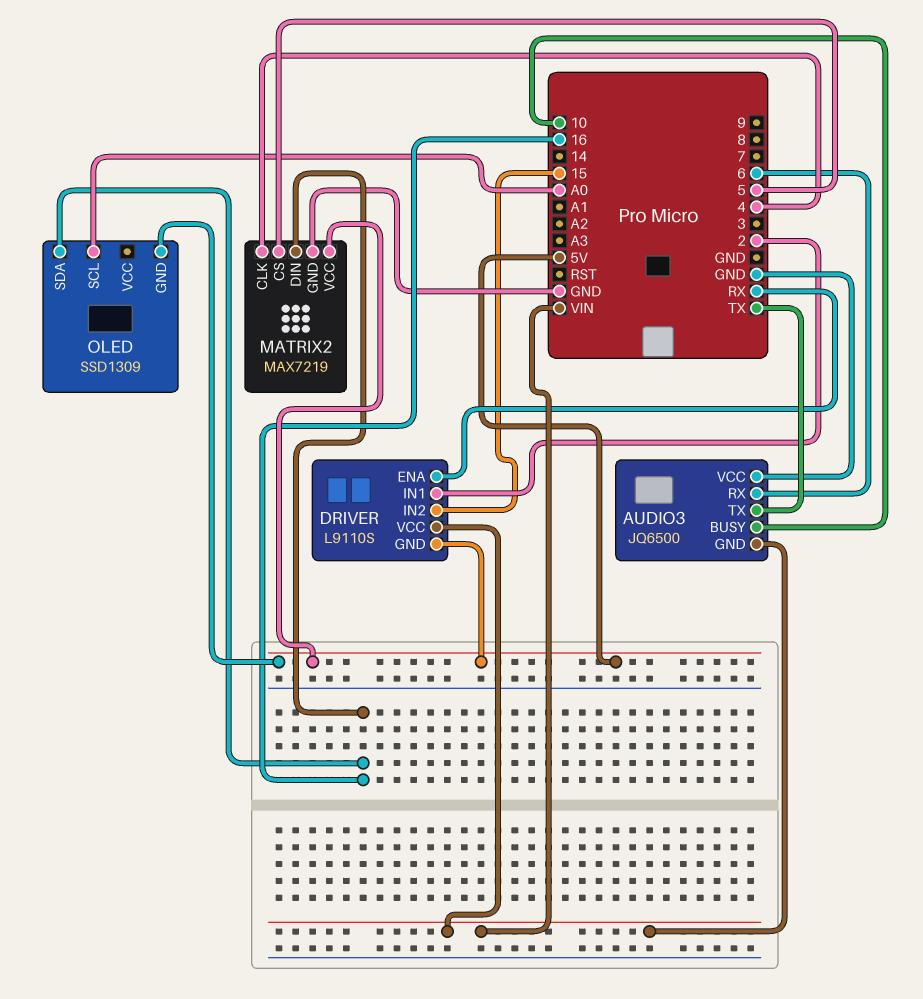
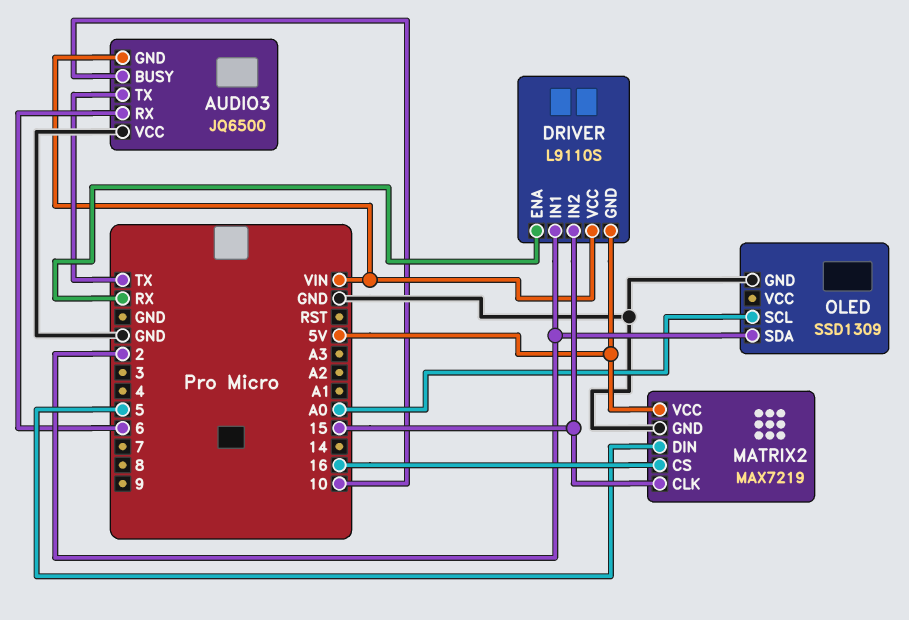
MATRIX2 pin CLK: 4 -> 15
MATRIX2 pin CS: 5 -> 16
MATRIX2 pin DIN: 16 -> 5
OLED pin GND: 5V -> GND
OLED pin SDA: 16 -> 2

